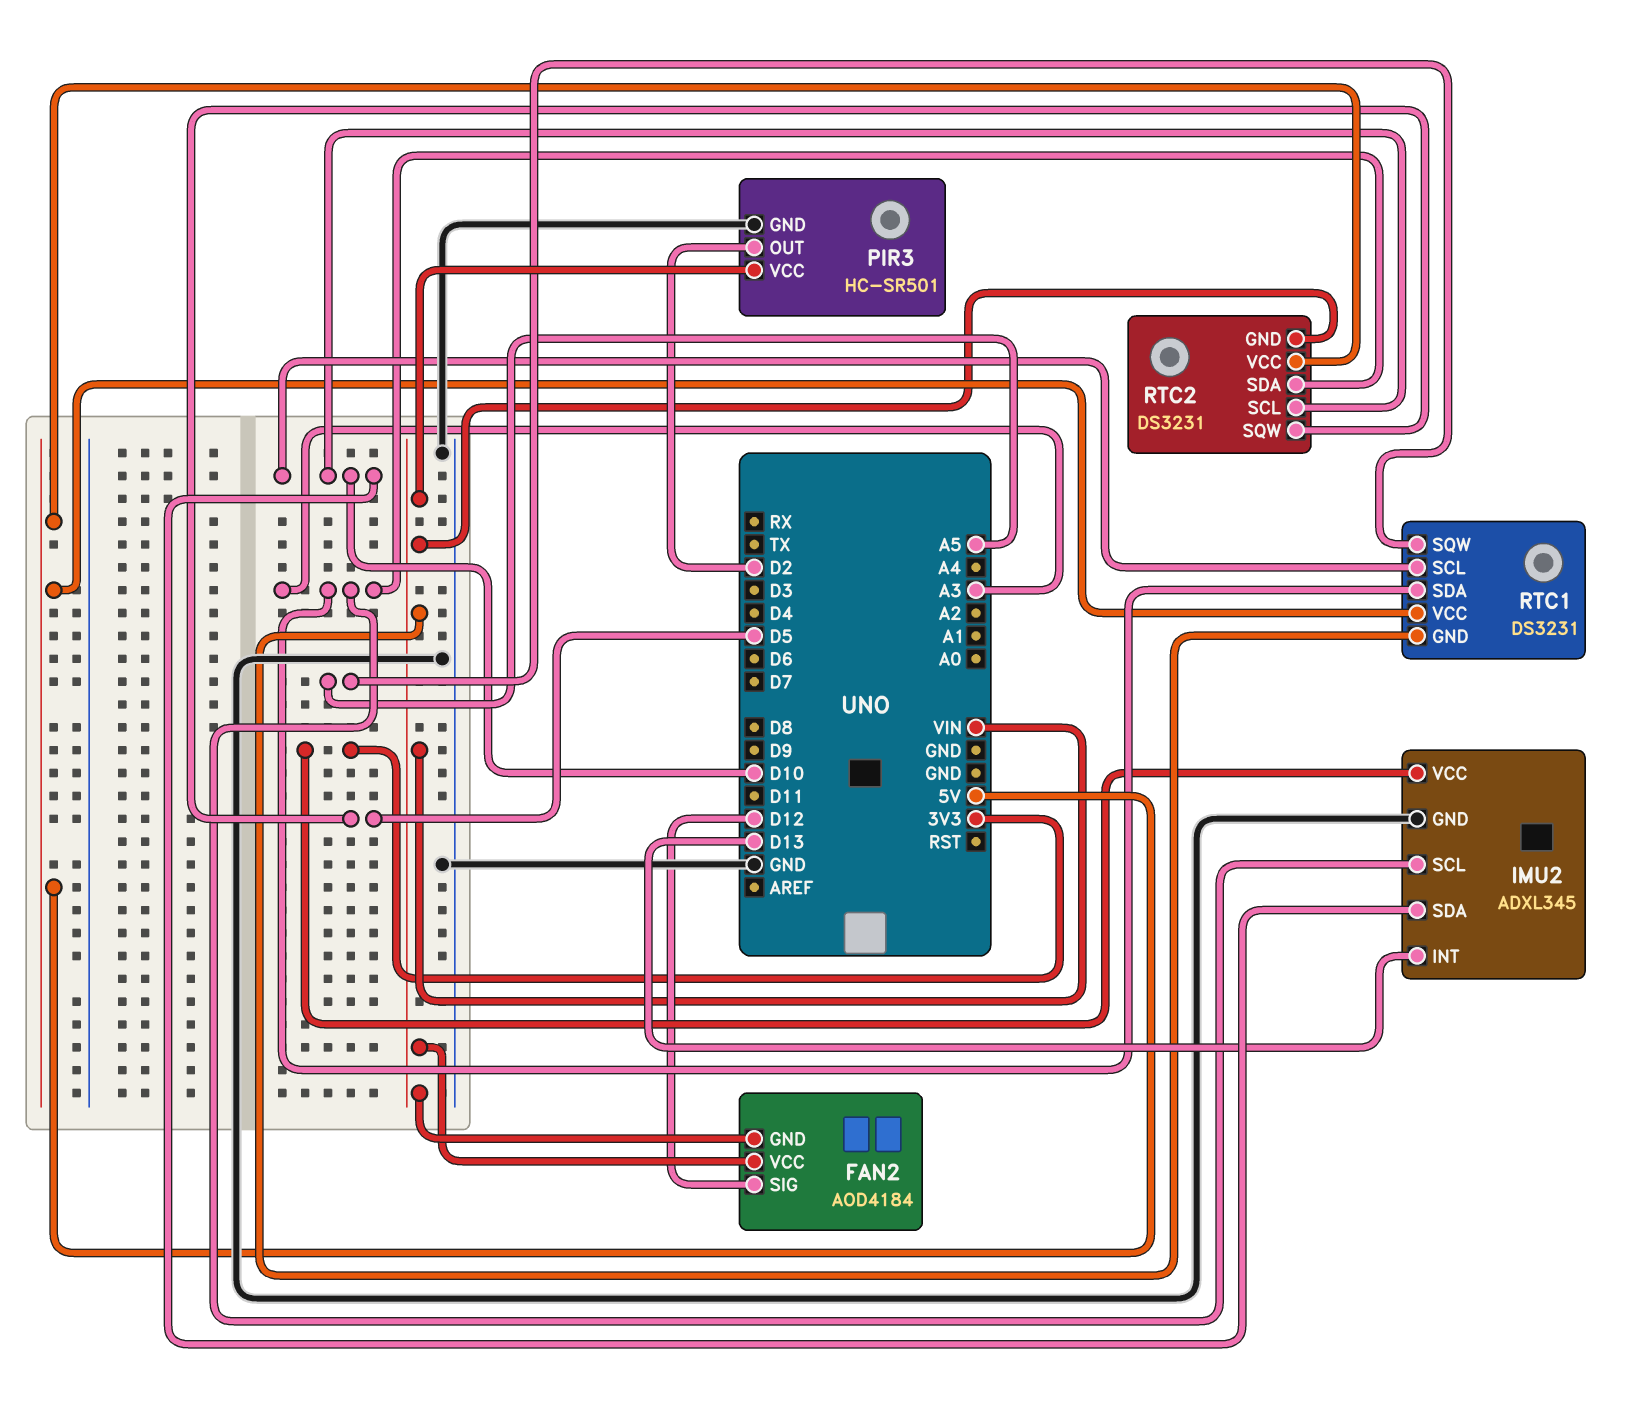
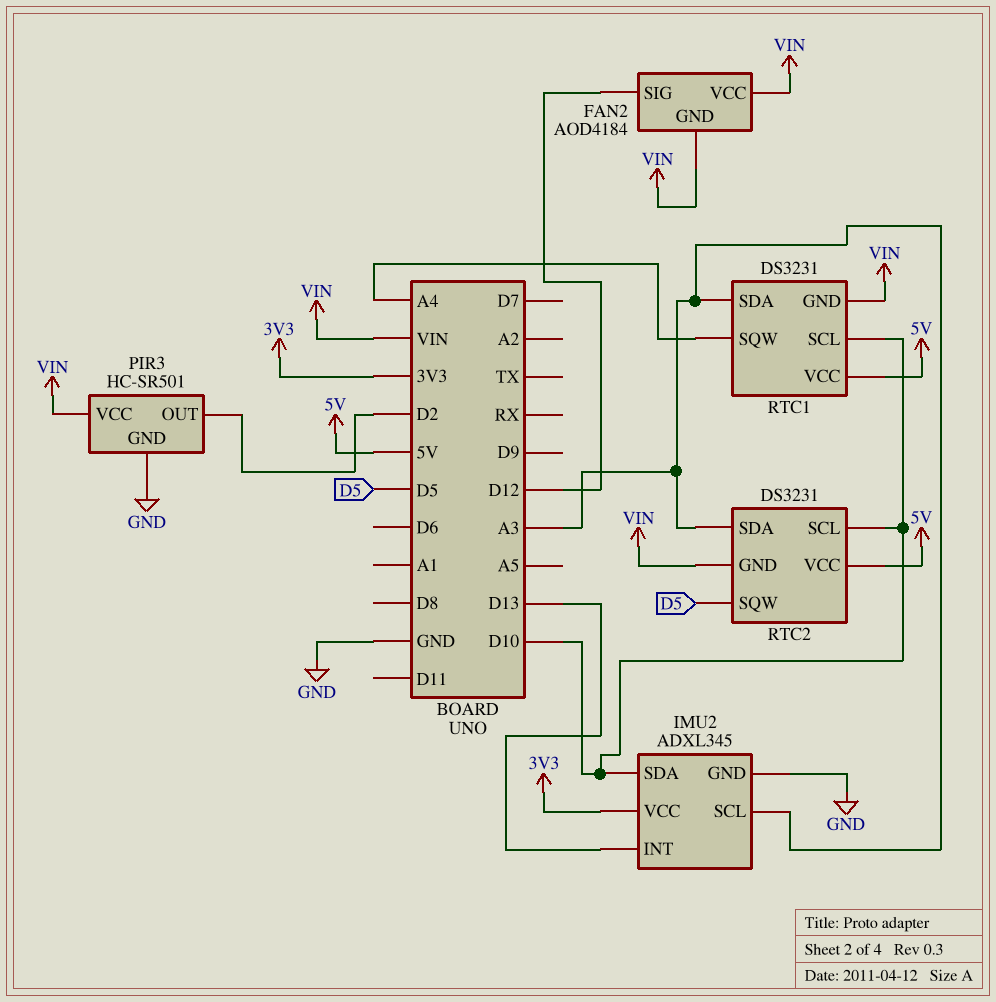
RTC1 pin SQW: A5 -> A4

